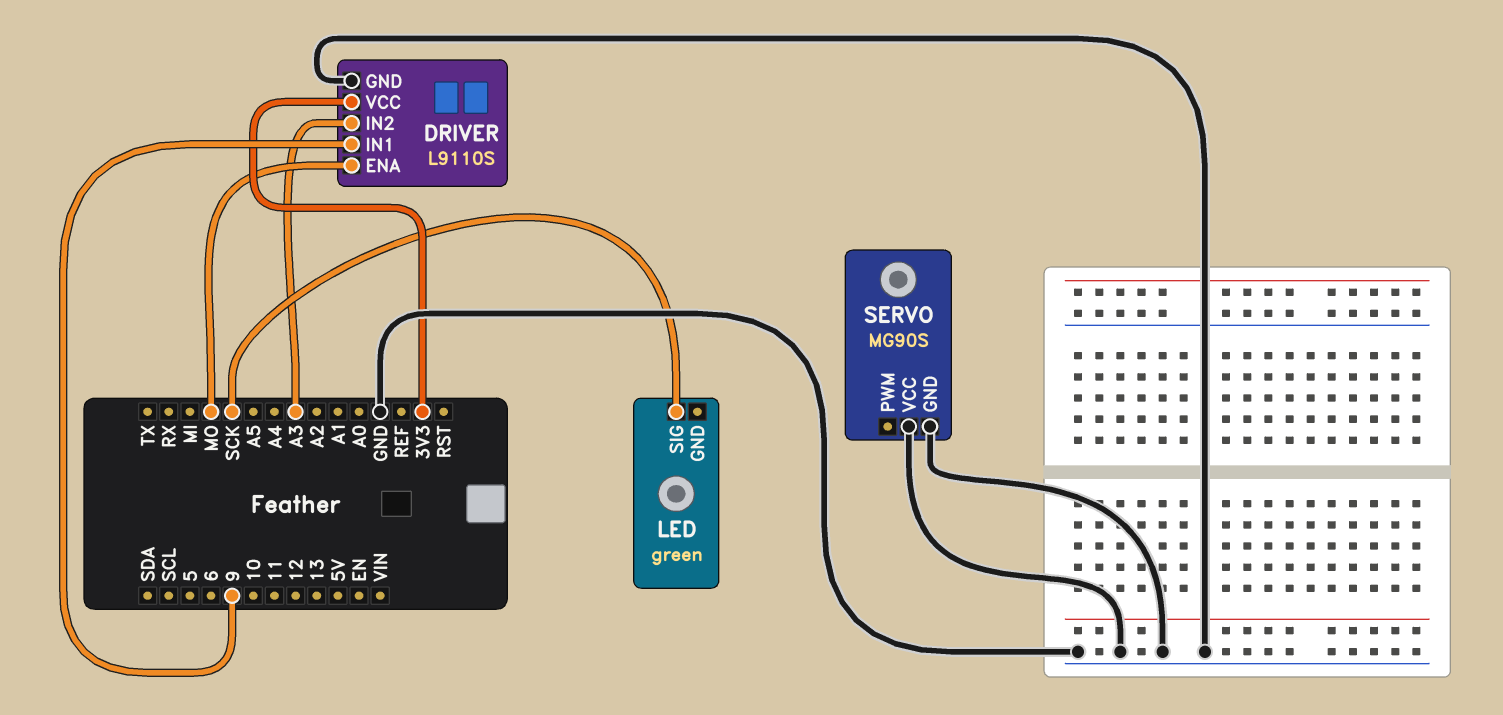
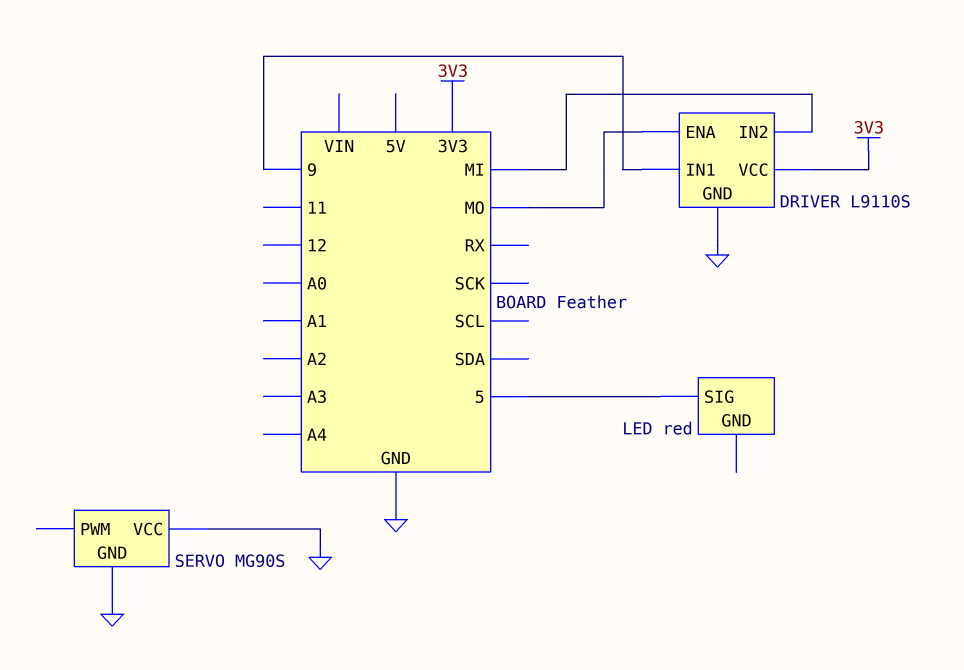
DRIVER pin IN2: A3 -> MI
LED: green -> red
LED pin SIG: SCK -> 5

